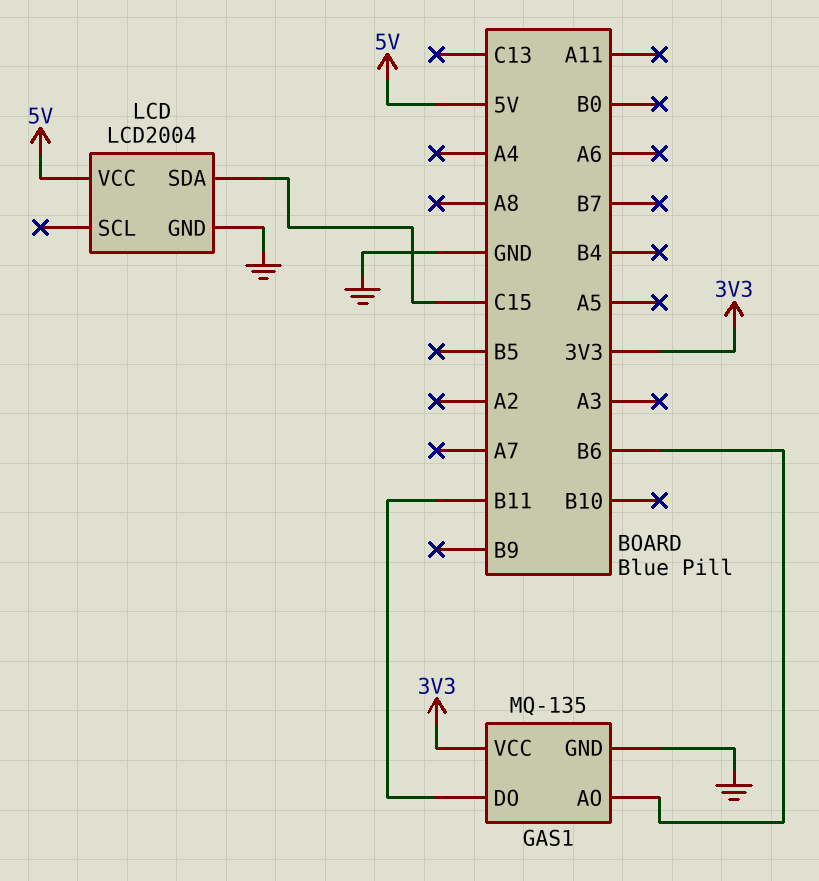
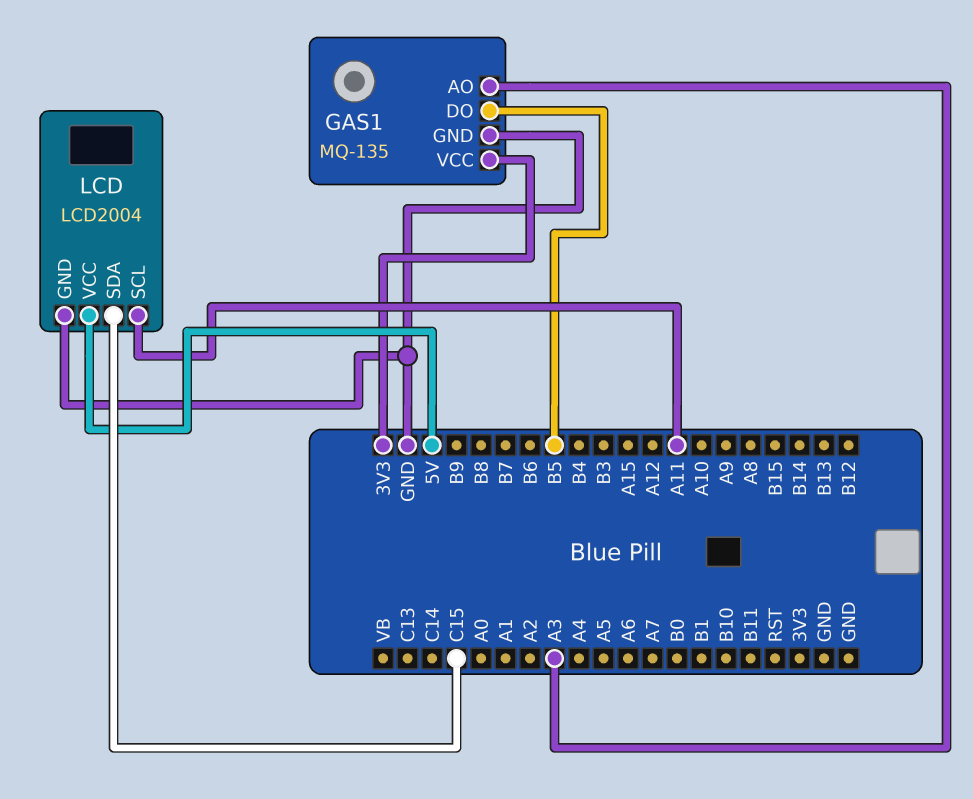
GAS1 pin AO: B6 -> A3
GAS1 pin DO: B11 -> B5
LCD pin SCL: none -> A11

